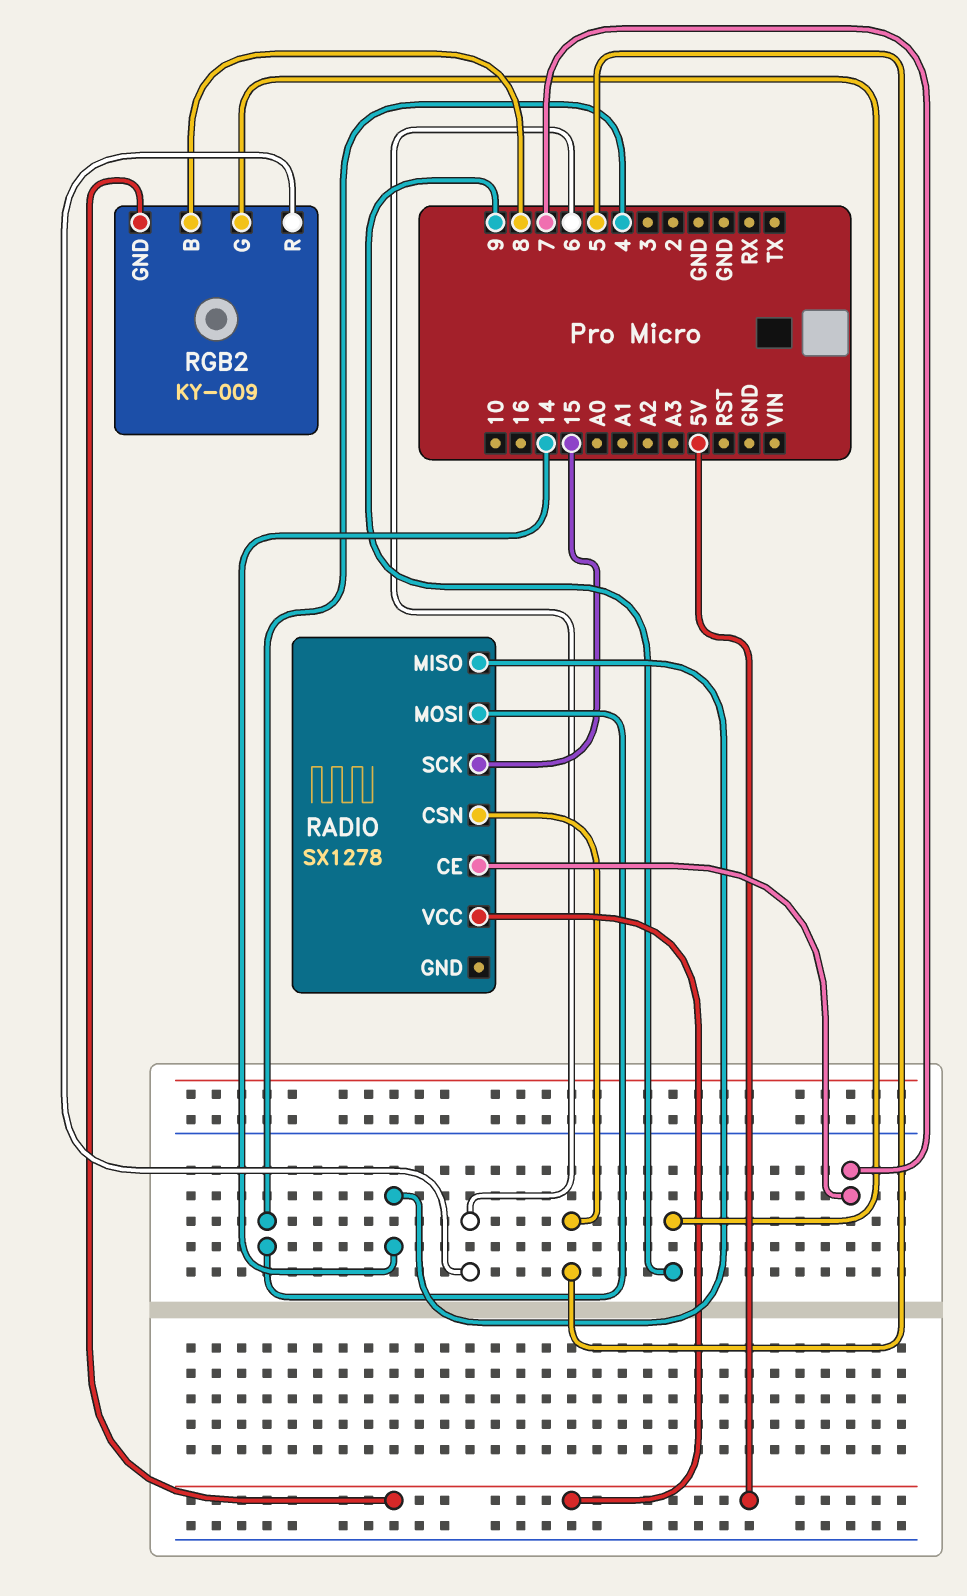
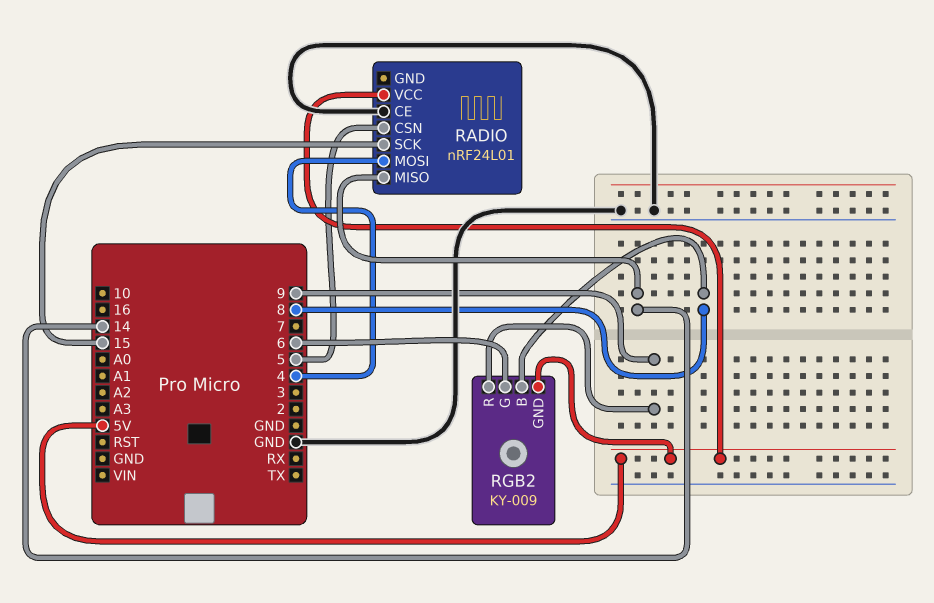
RADIO: SX1278 -> nRF24L01
RADIO pin CE: 7 -> GND
RGB2 pin G: 9 -> 6
RGB2 pin R: 6 -> 9

